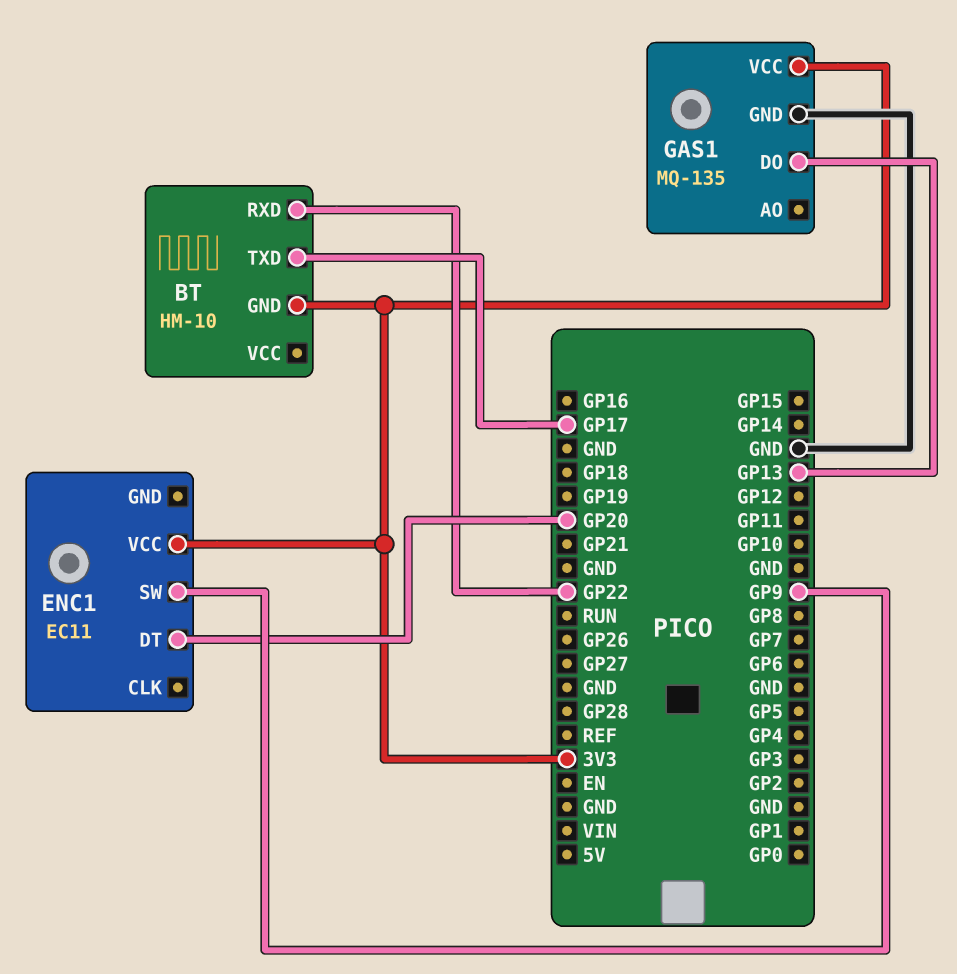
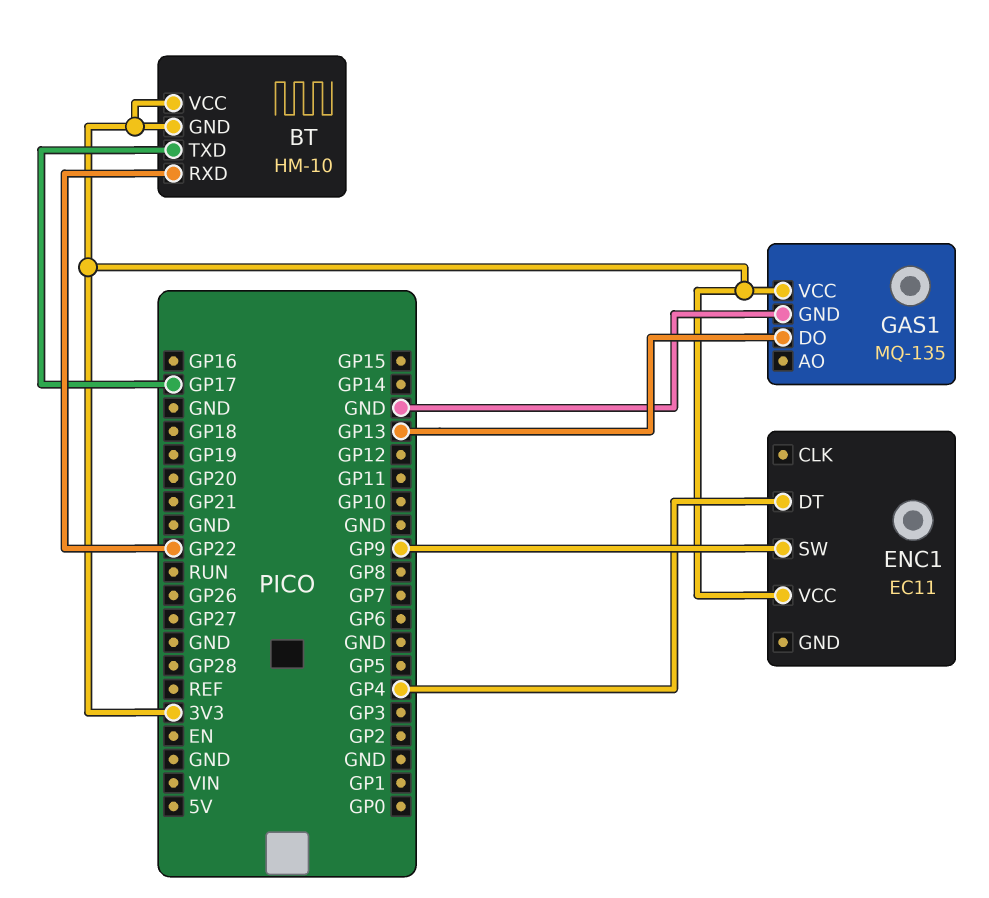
BT pin VCC: none -> 3V3
ENC1 pin DT: GP20 -> GP4

